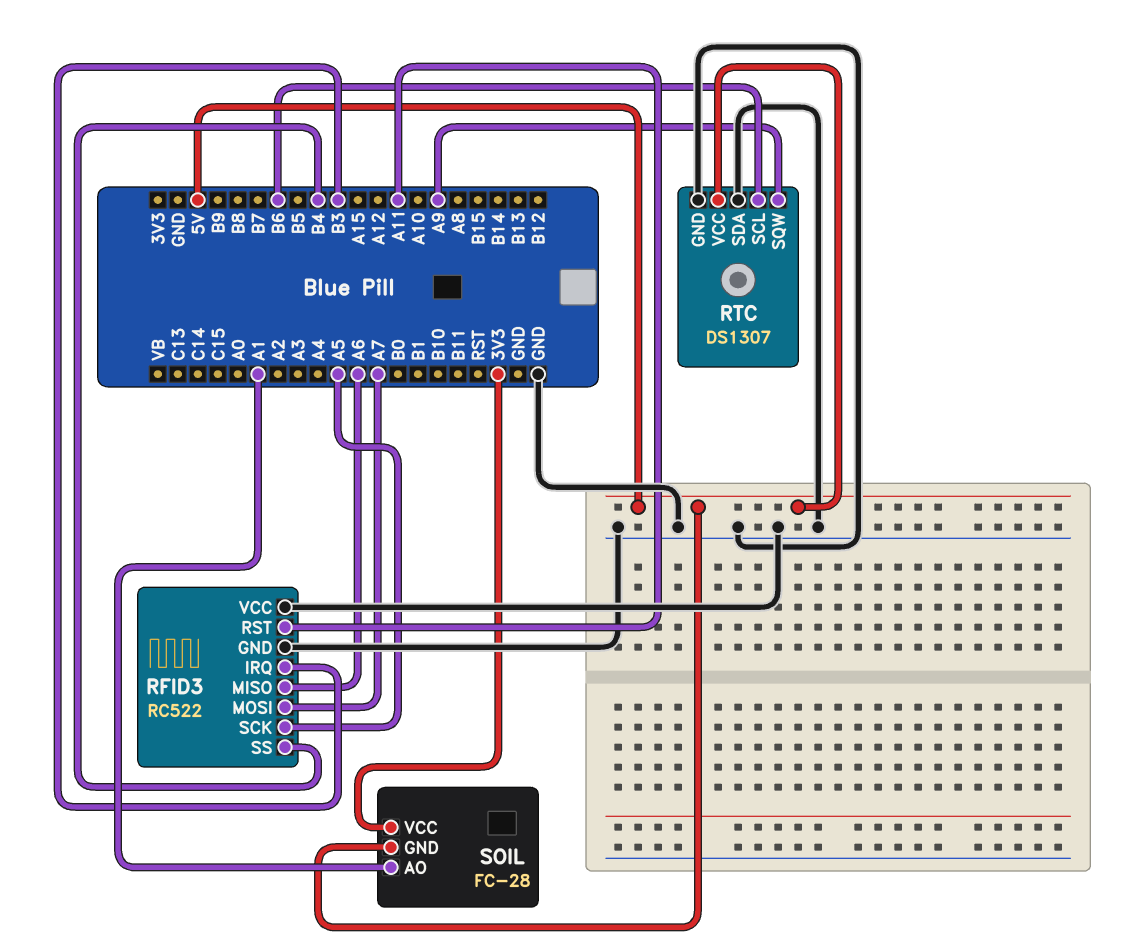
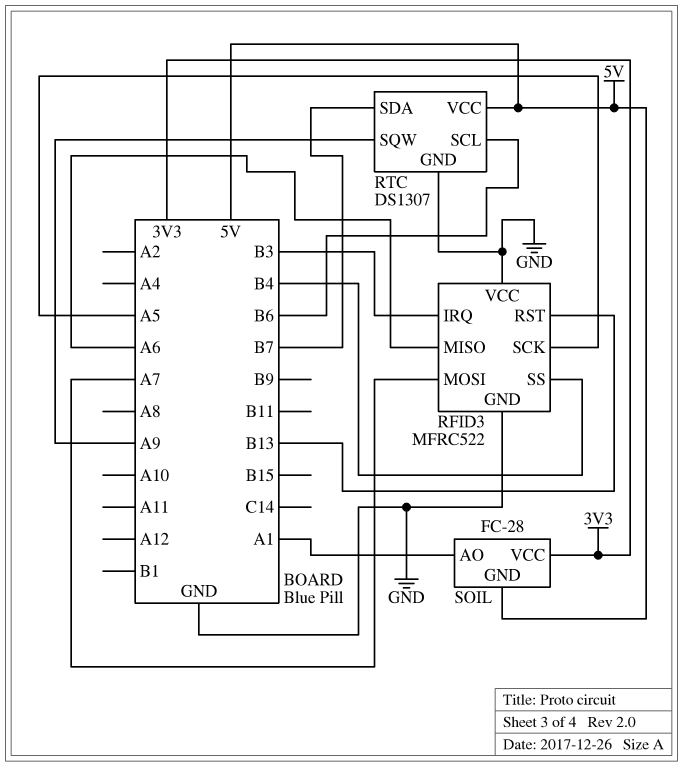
RFID3: RC522 -> MFRC522
RFID3 pin RST: A11 -> B13
RTC pin SDA: GND -> B7

